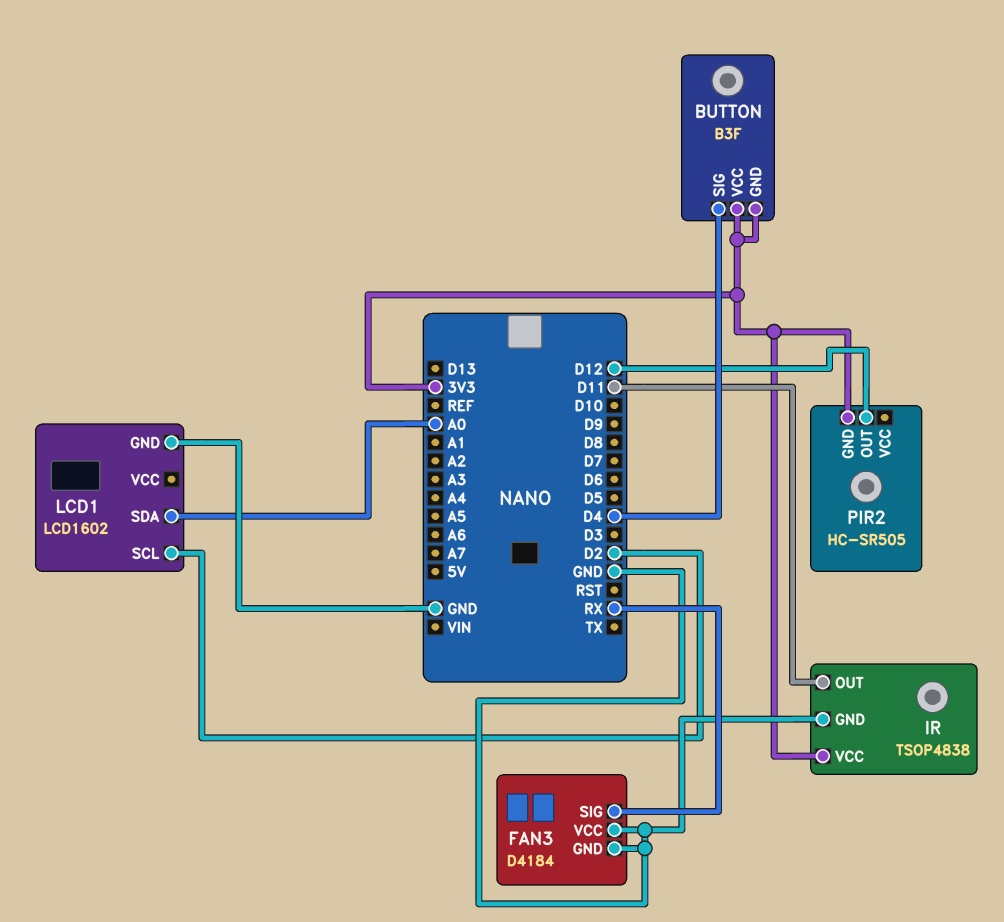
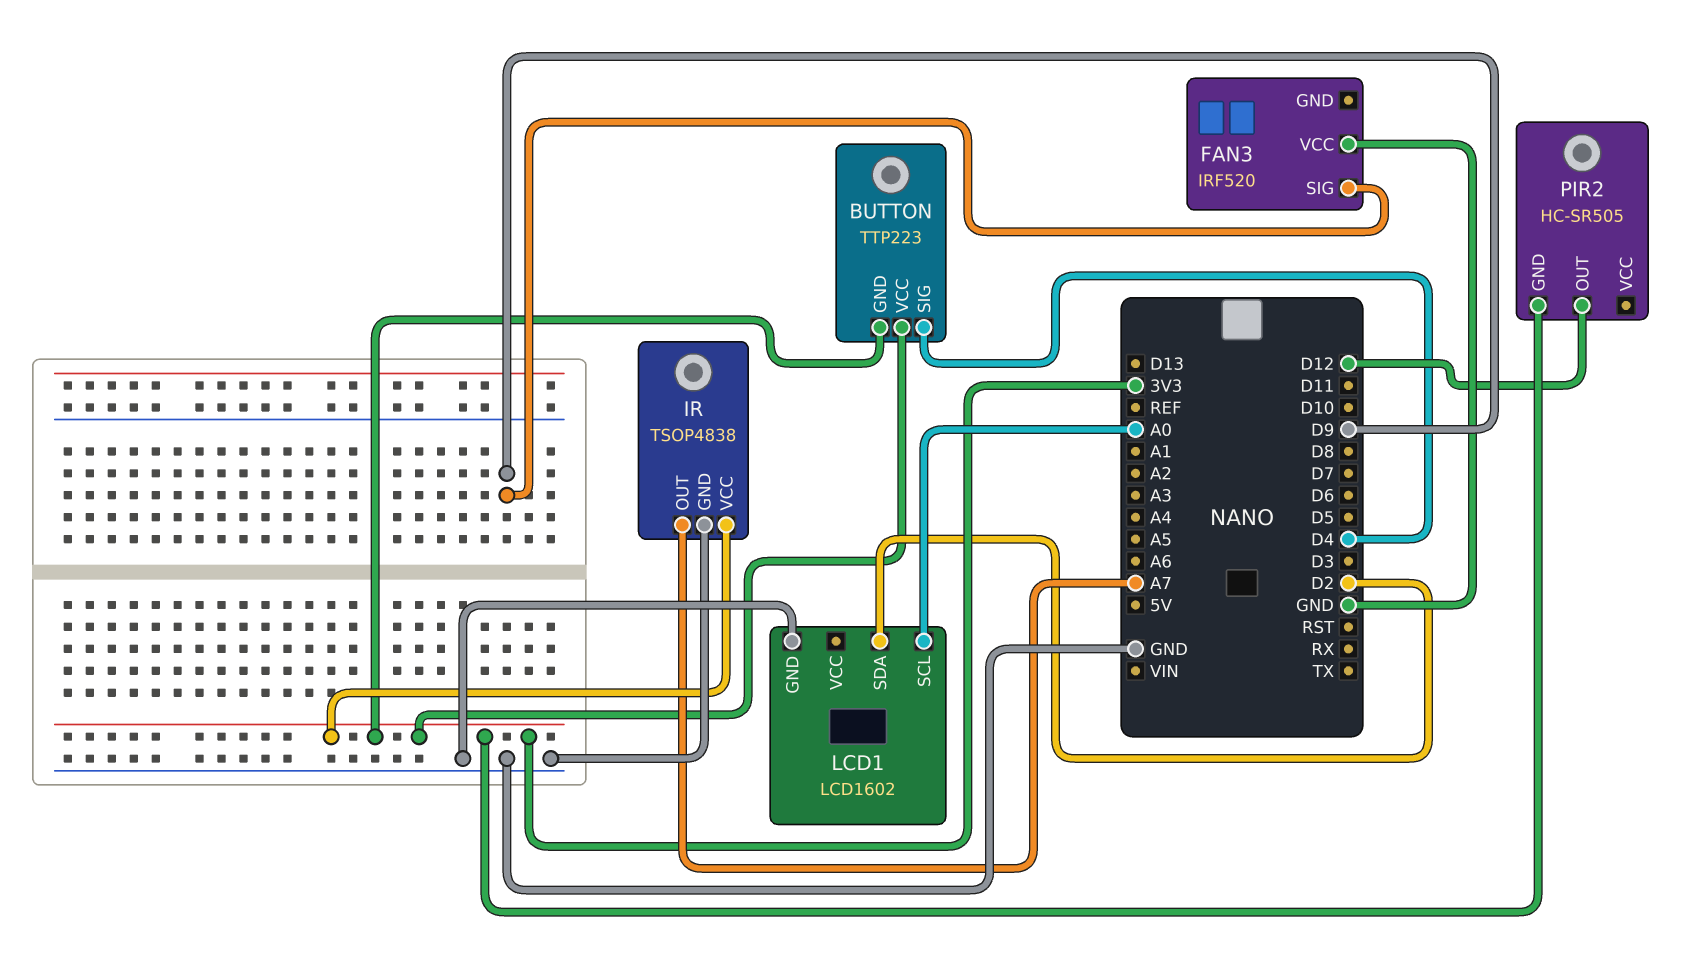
BUTTON: B3F -> TTP223
FAN3: D4184 -> IRF520
FAN3 pin GND: GND -> none
FAN3 pin SIG: RX -> D9
IR pin OUT: D11 -> A7
LCD1 pin SCL: D2 -> A0
LCD1 pin SDA: A0 -> D2

